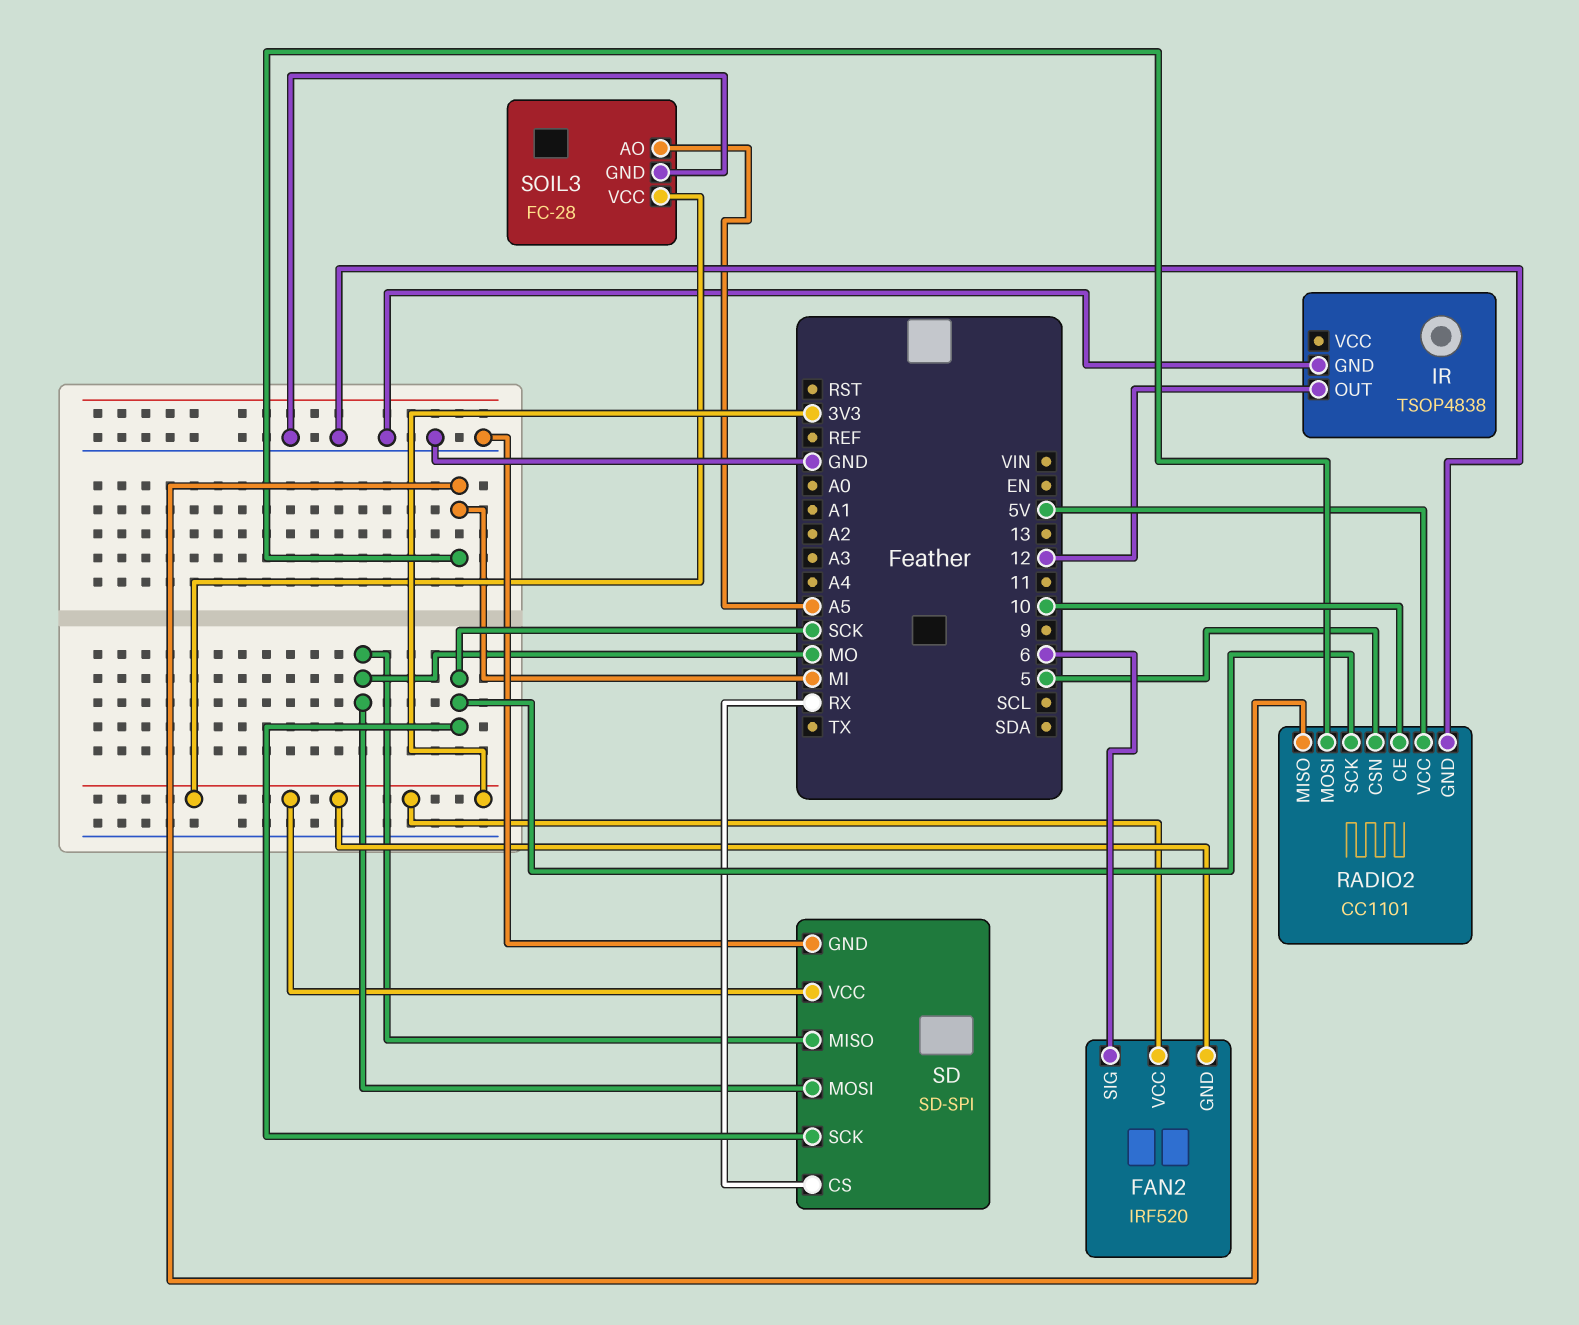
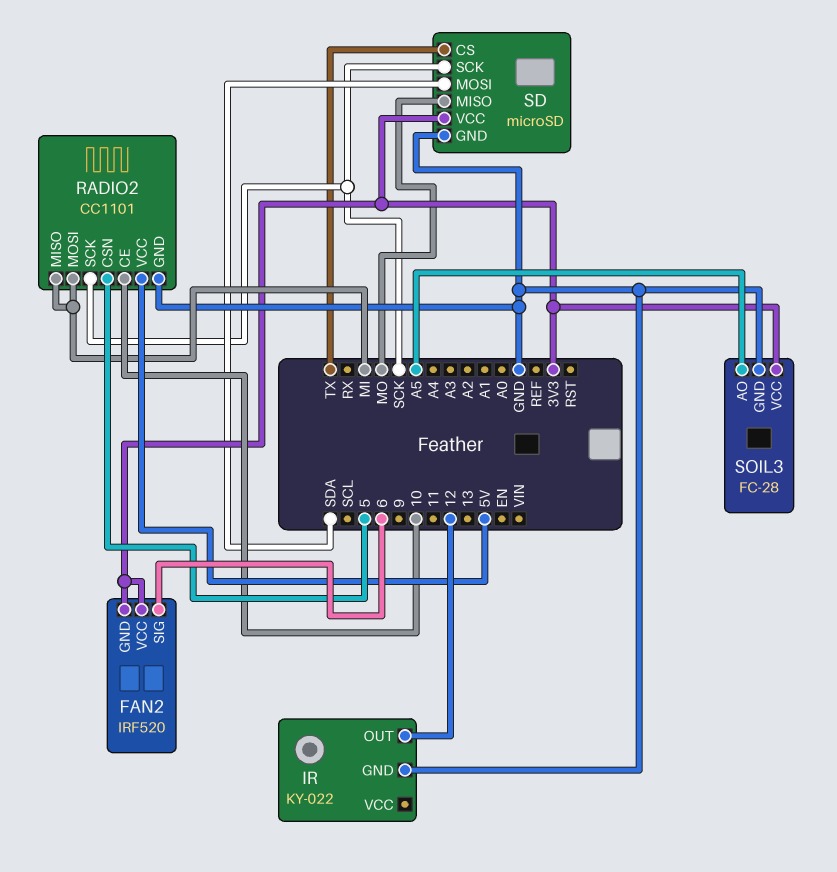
IR: TSOP4838 -> KY-022
SD: SD-SPI -> microSD
SD pin CS: RX -> TX
SD pin MOSI: MO -> SDA

